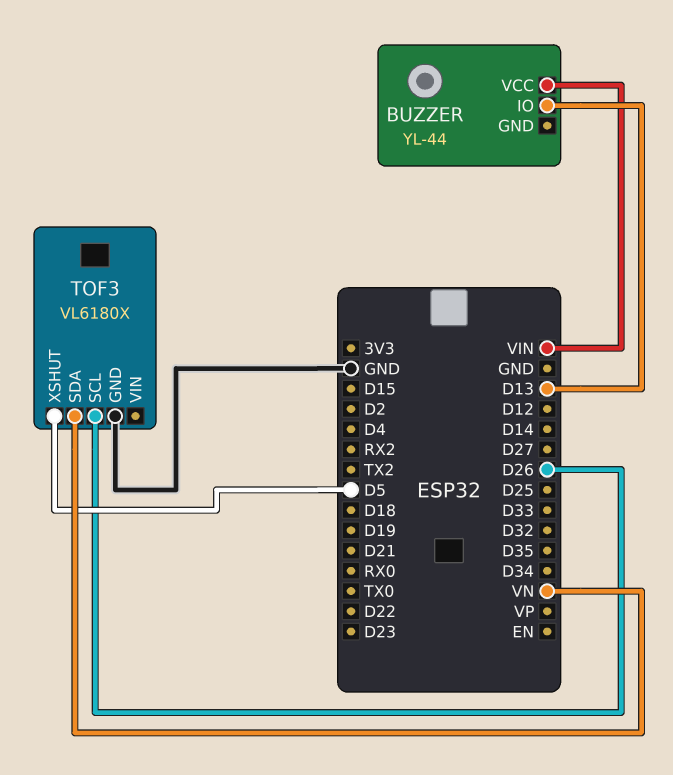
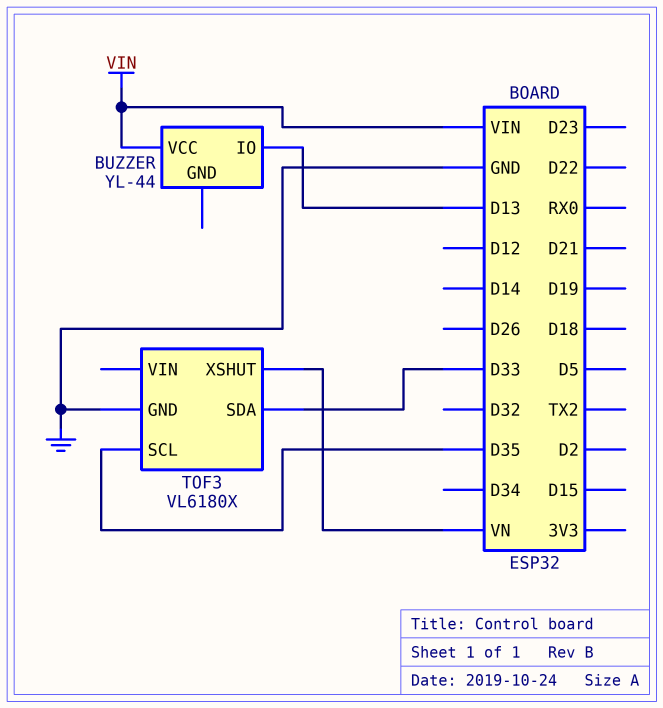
TOF3 pin SCL: D26 -> D35
TOF3 pin SDA: VN -> D33
TOF3 pin XSHUT: D5 -> VN

